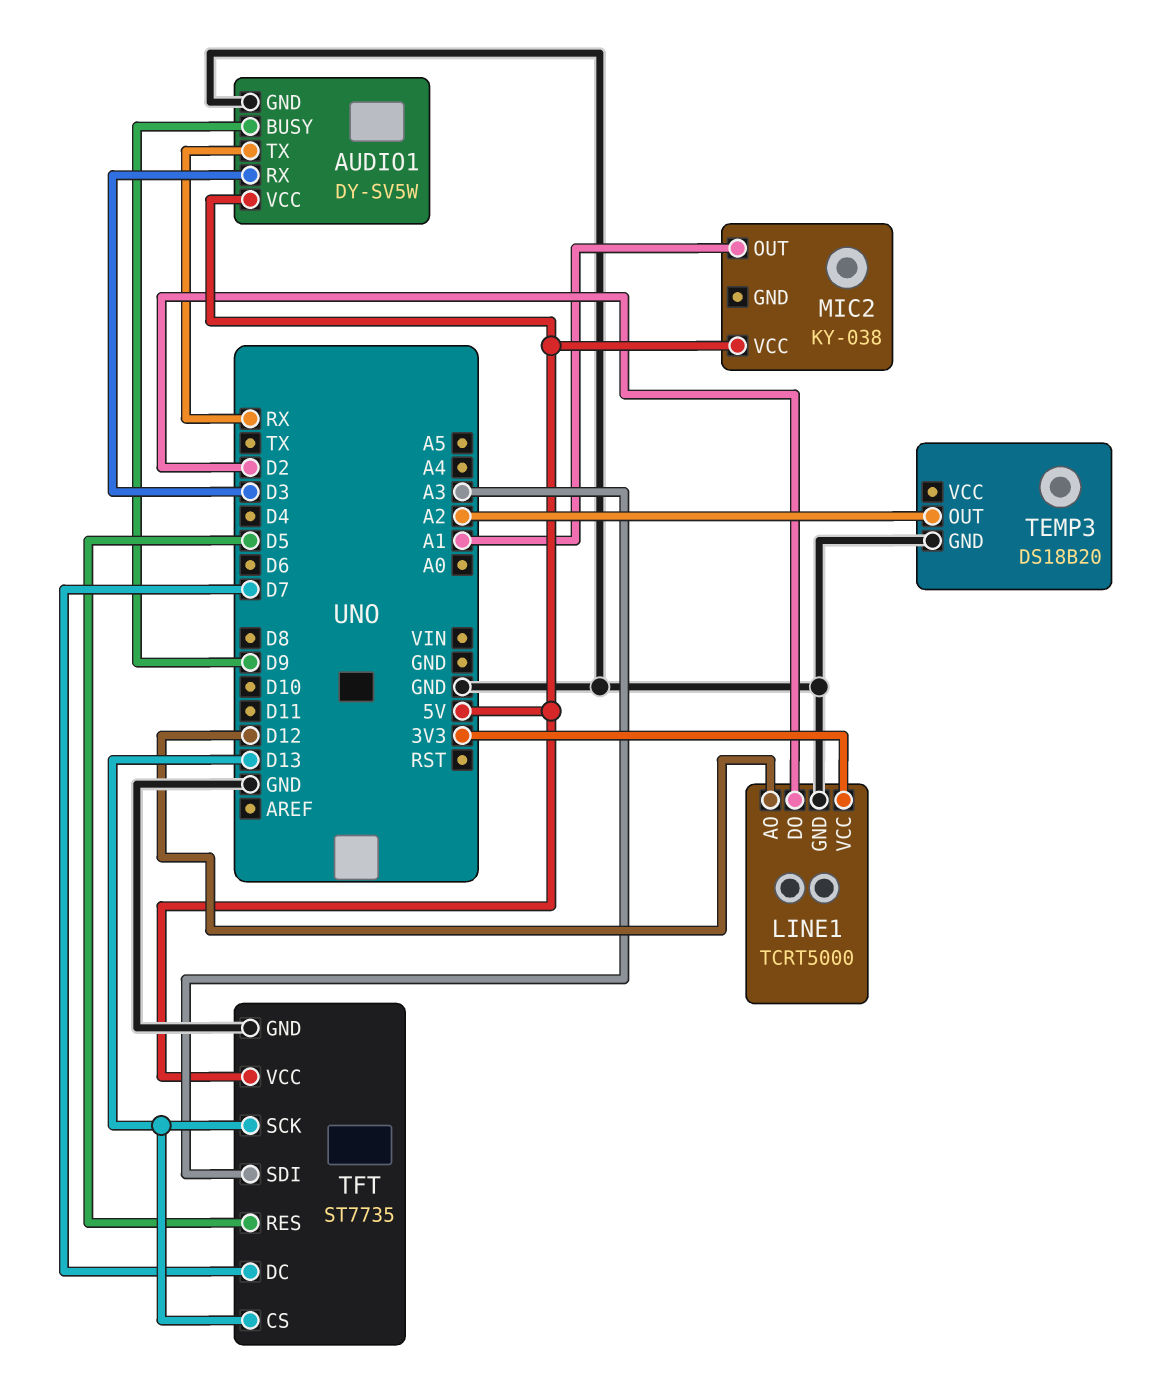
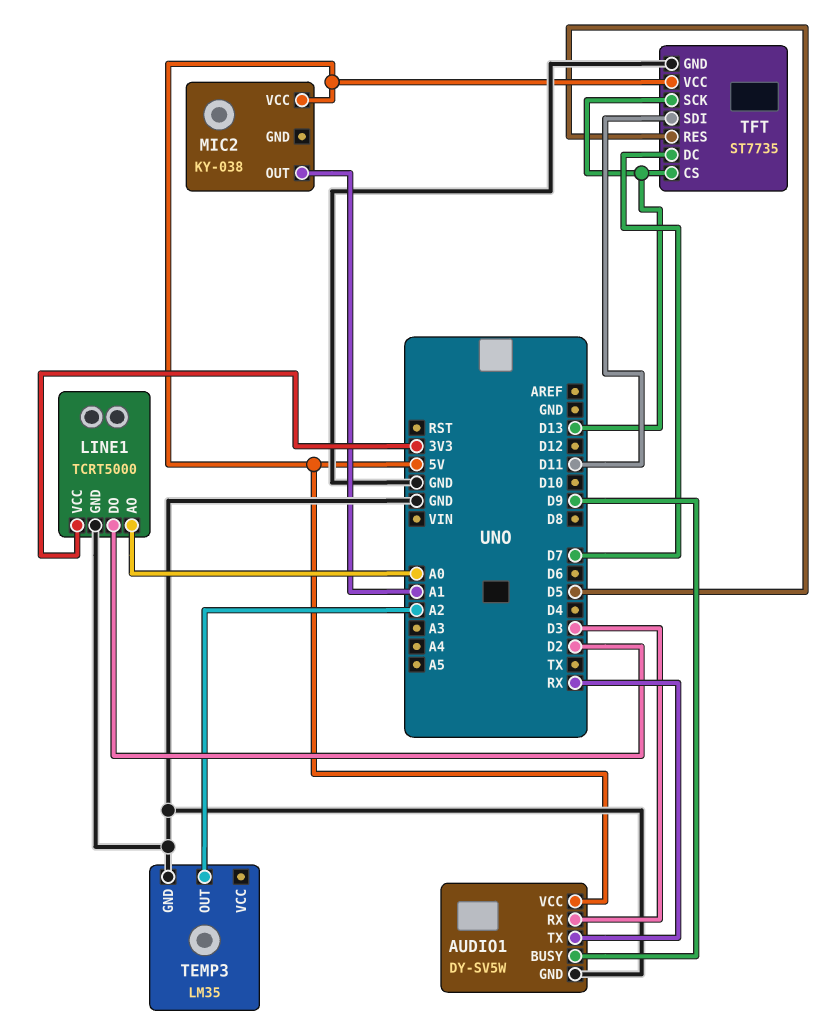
LINE1 pin AO: D12 -> A0
TEMP3: DS18B20 -> LM35
TFT pin SDI: A3 -> D11

